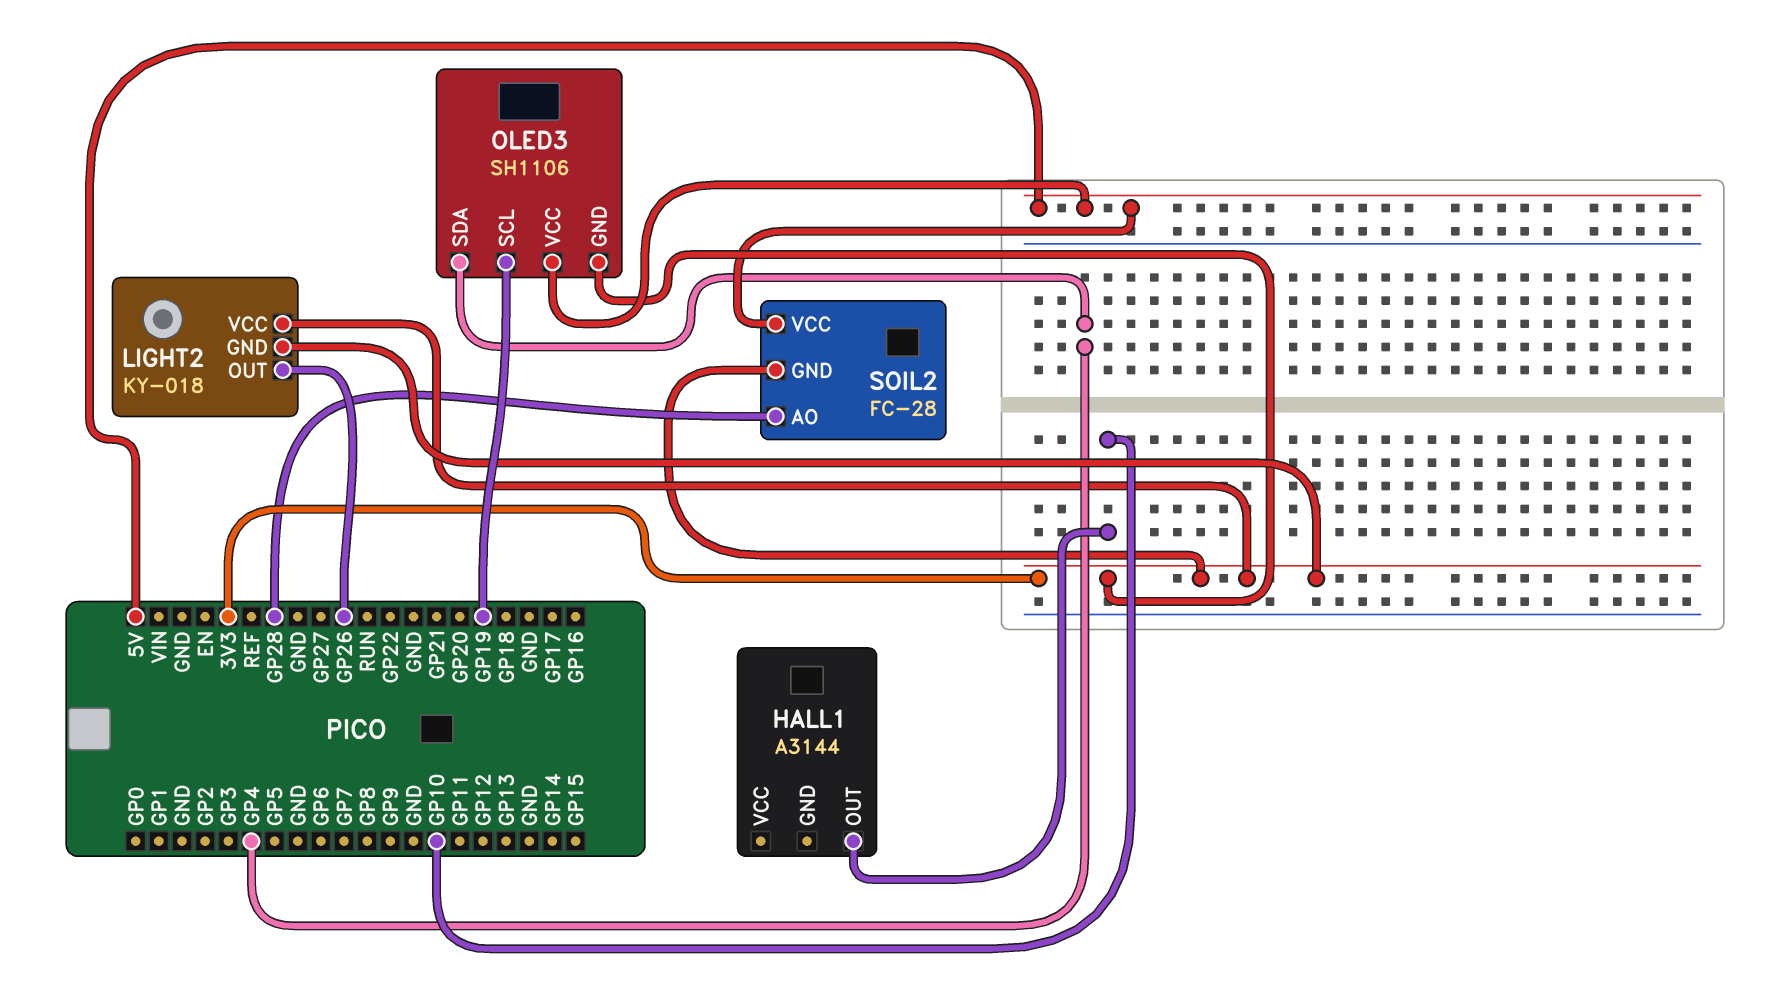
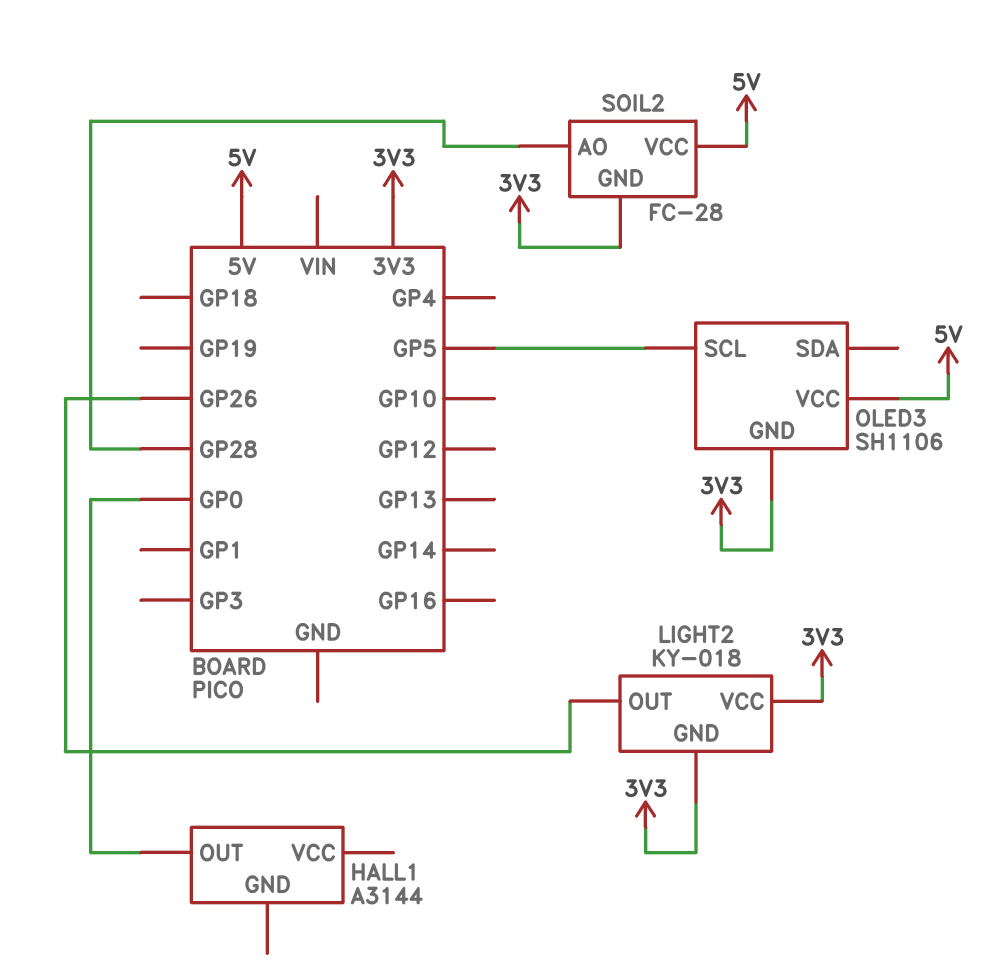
HALL1 pin OUT: GP10 -> GP0
OLED3 pin SCL: GP19 -> GP5
OLED3 pin SDA: GP4 -> none

